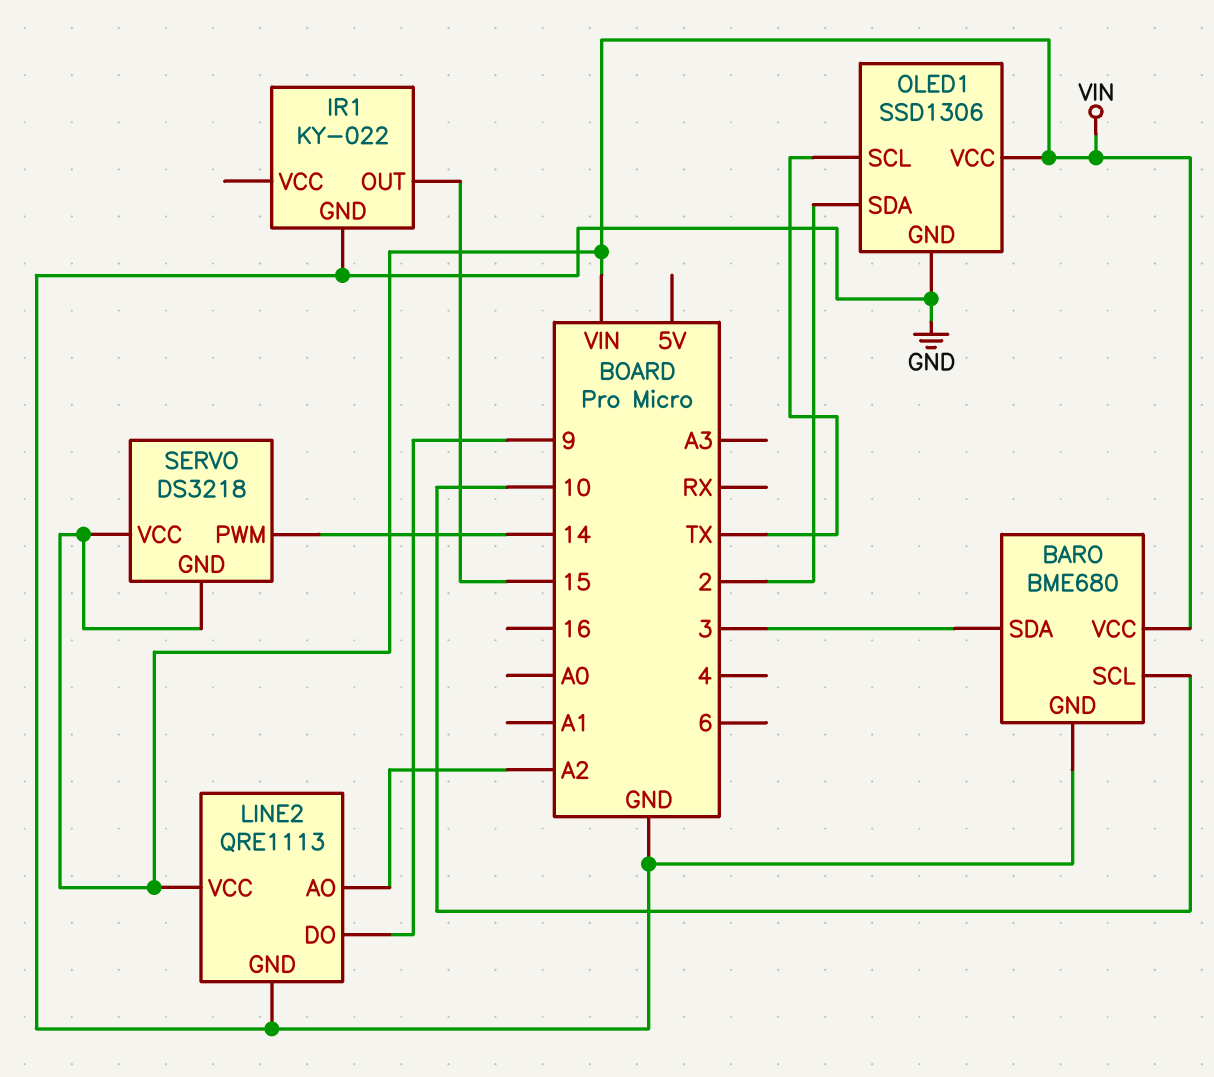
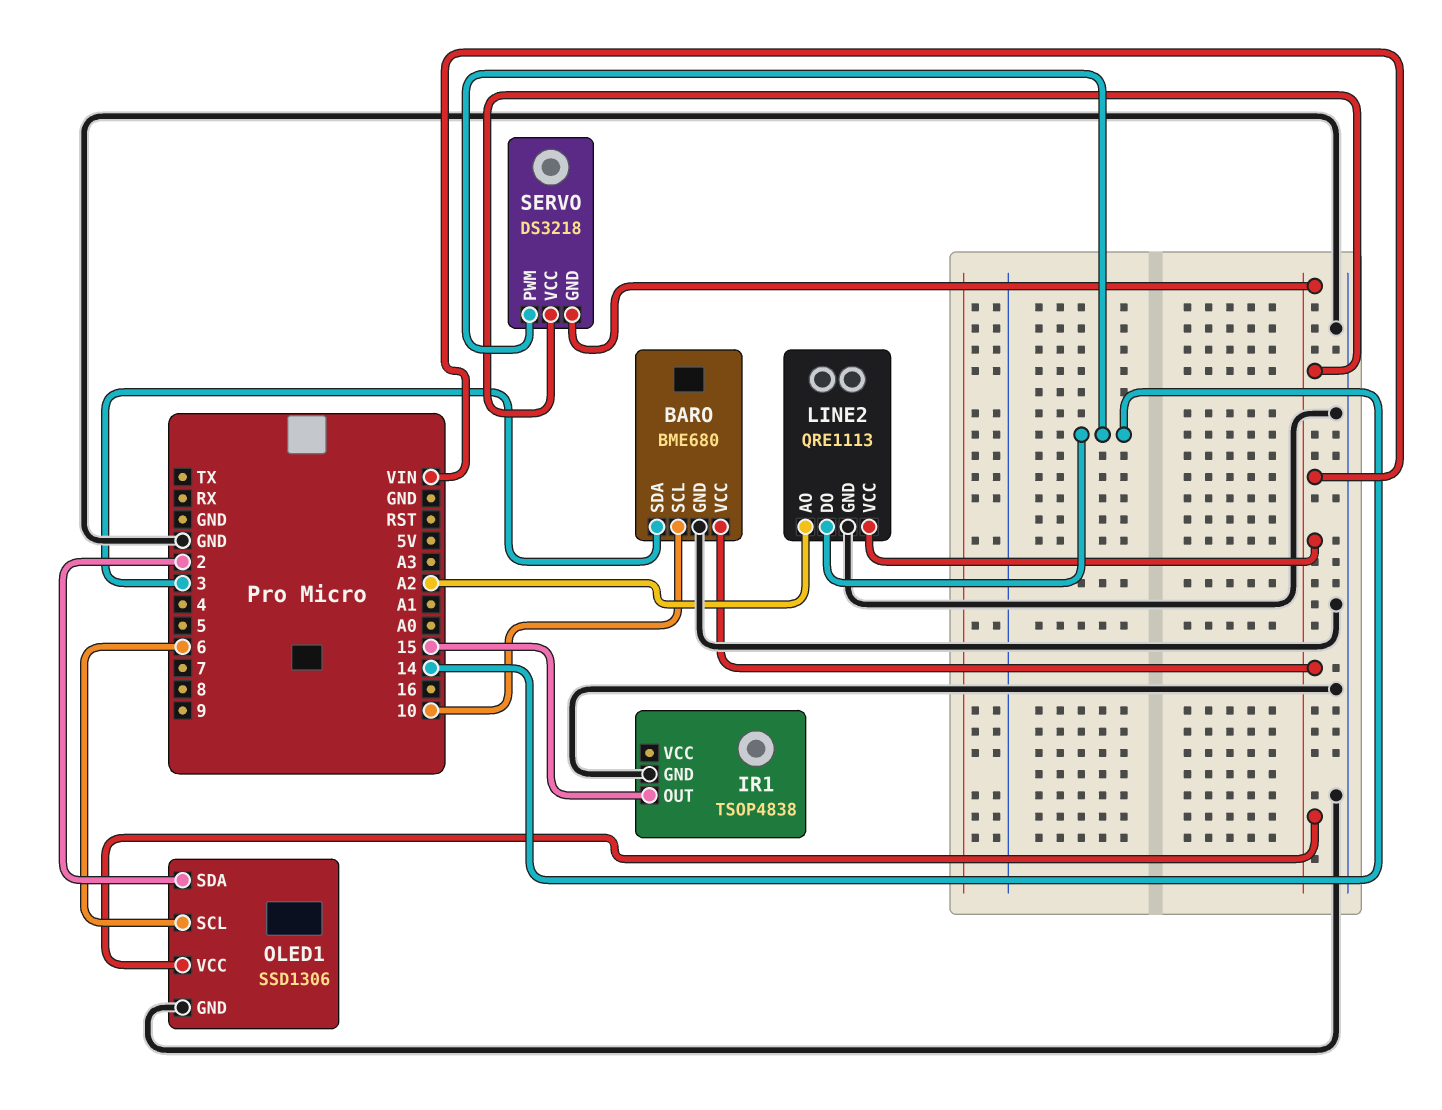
IR1: KY-022 -> TSOP4838
LINE2 pin DO: 9 -> 14
OLED1 pin SCL: TX -> 6

